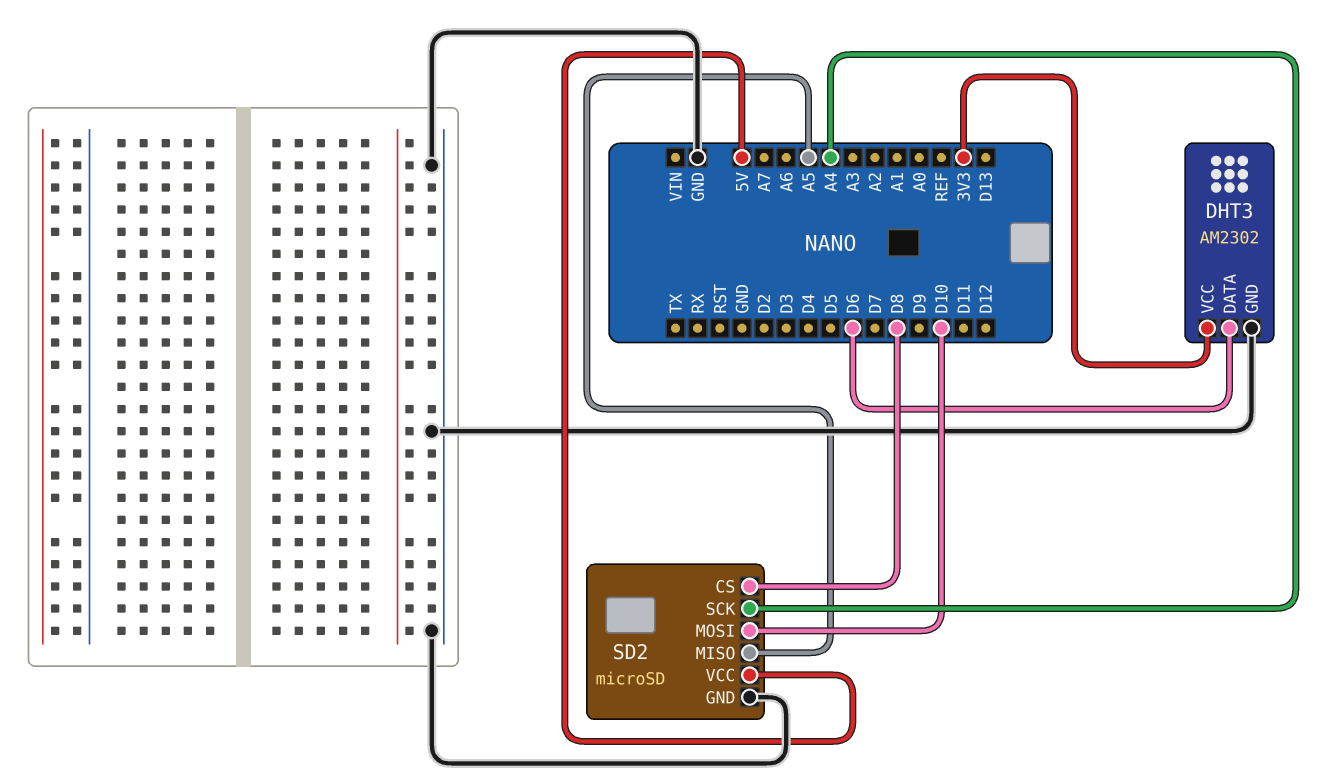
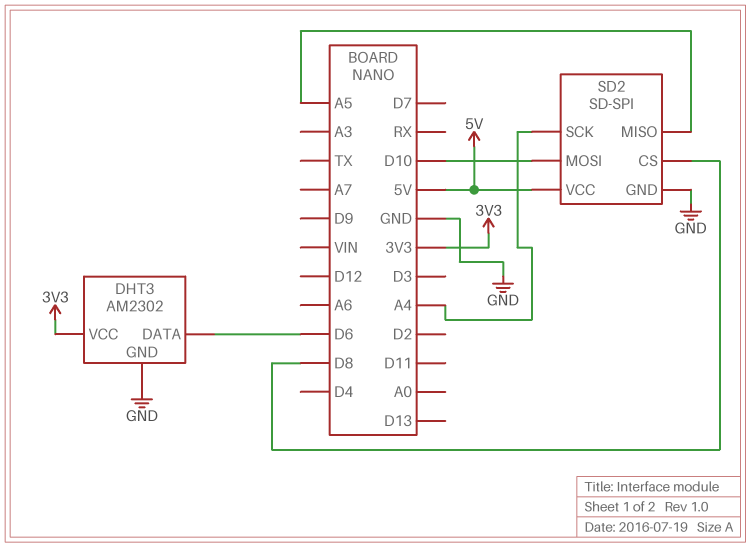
SD2: microSD -> SD-SPI

